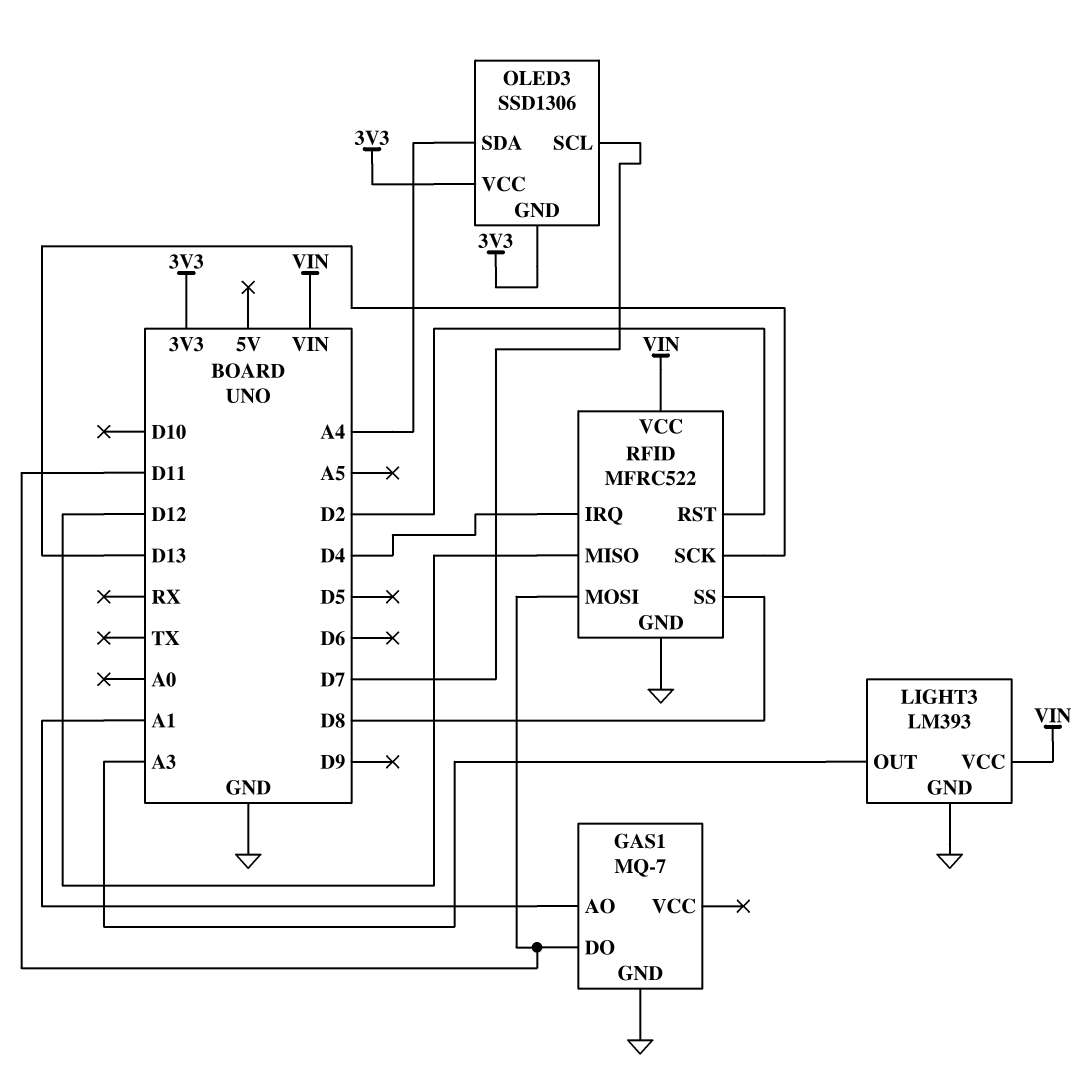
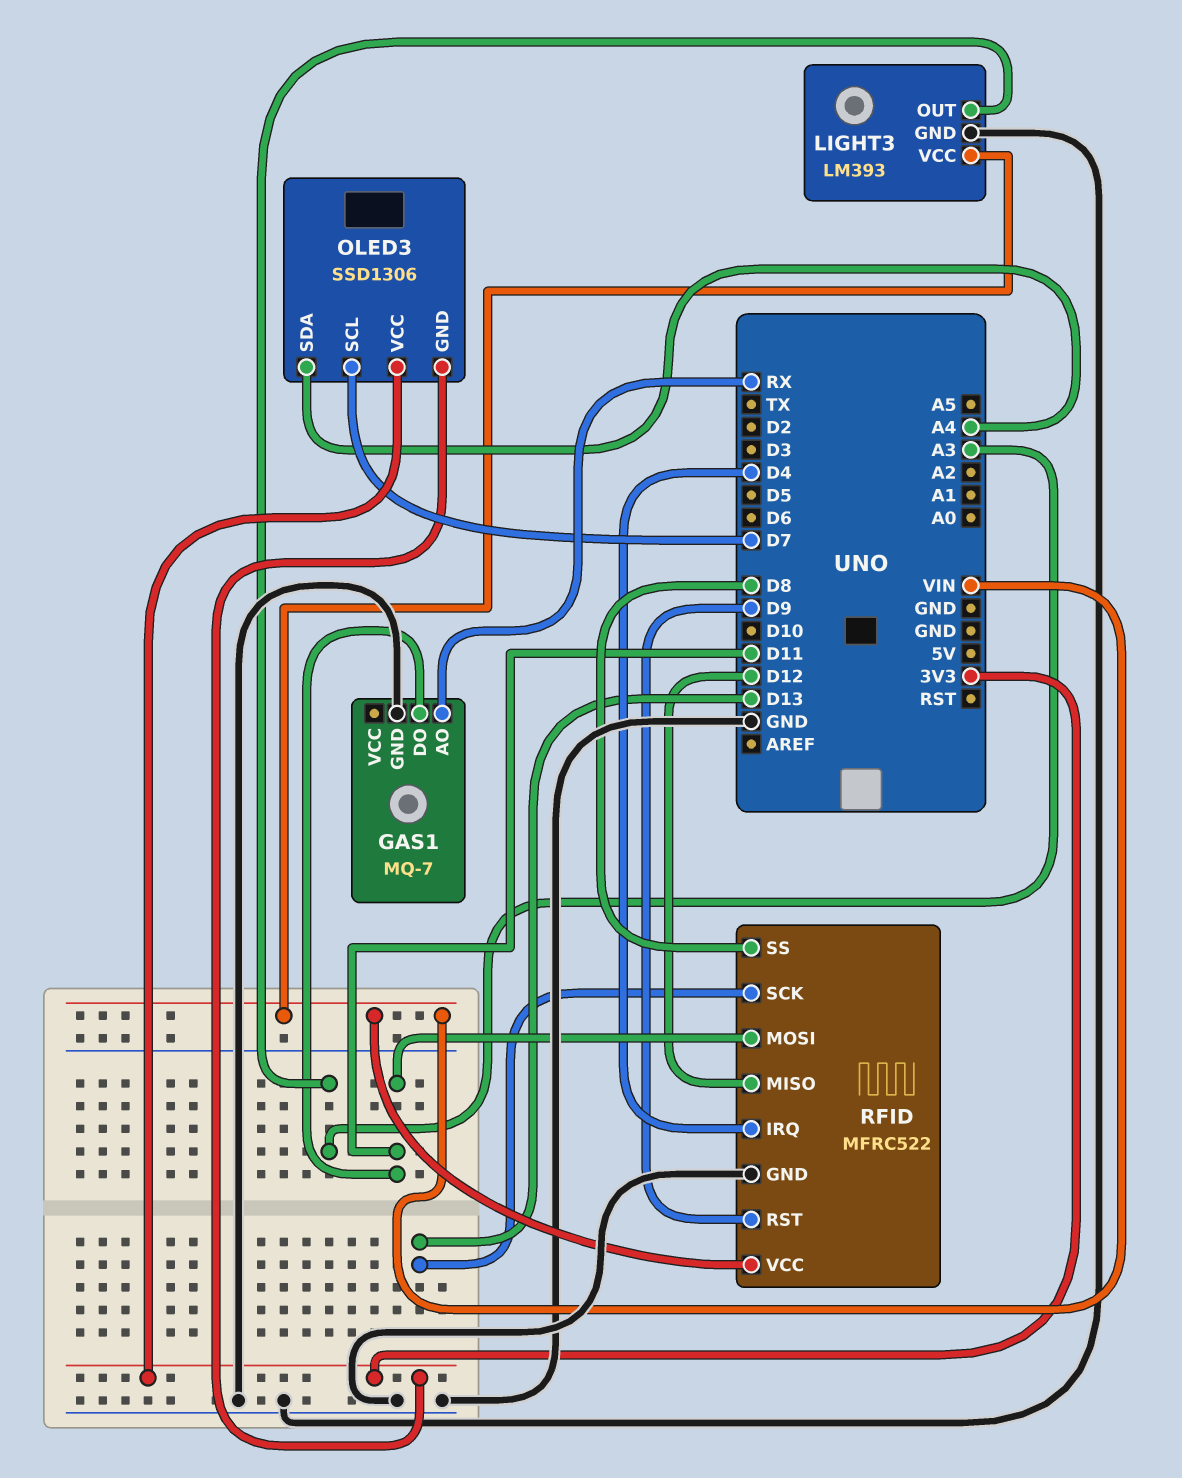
GAS1 pin AO: A1 -> RX
RFID pin RST: D2 -> D9

